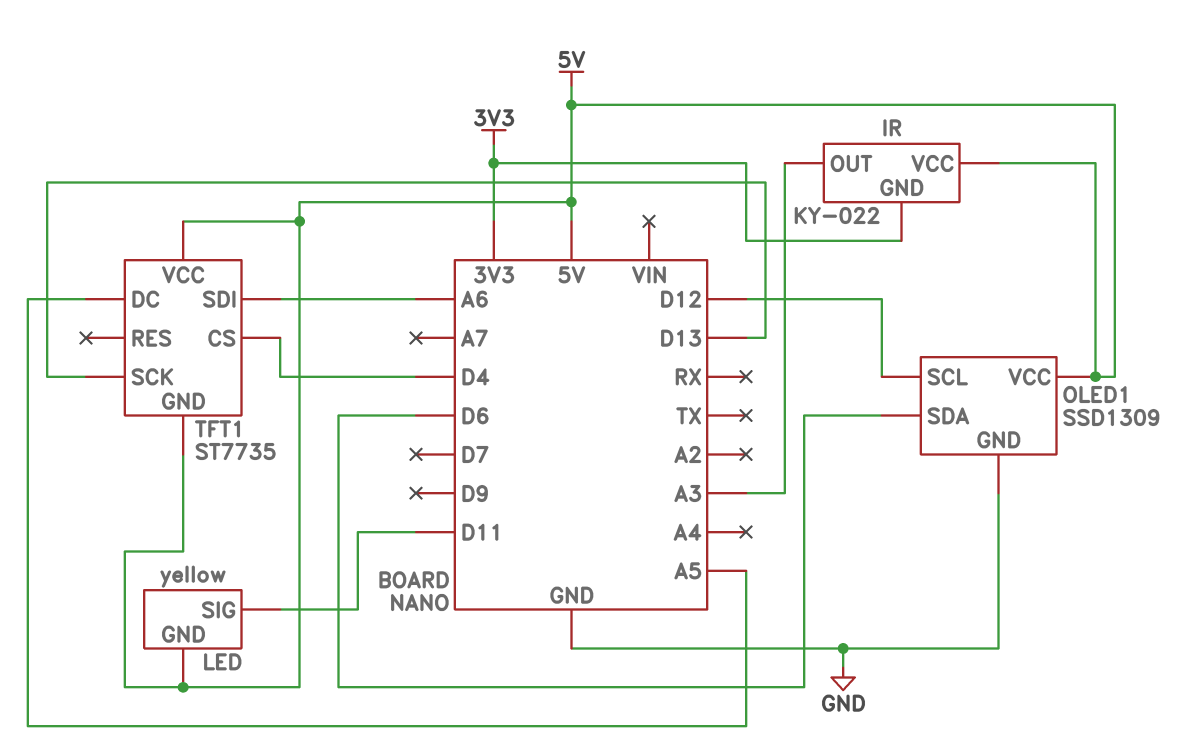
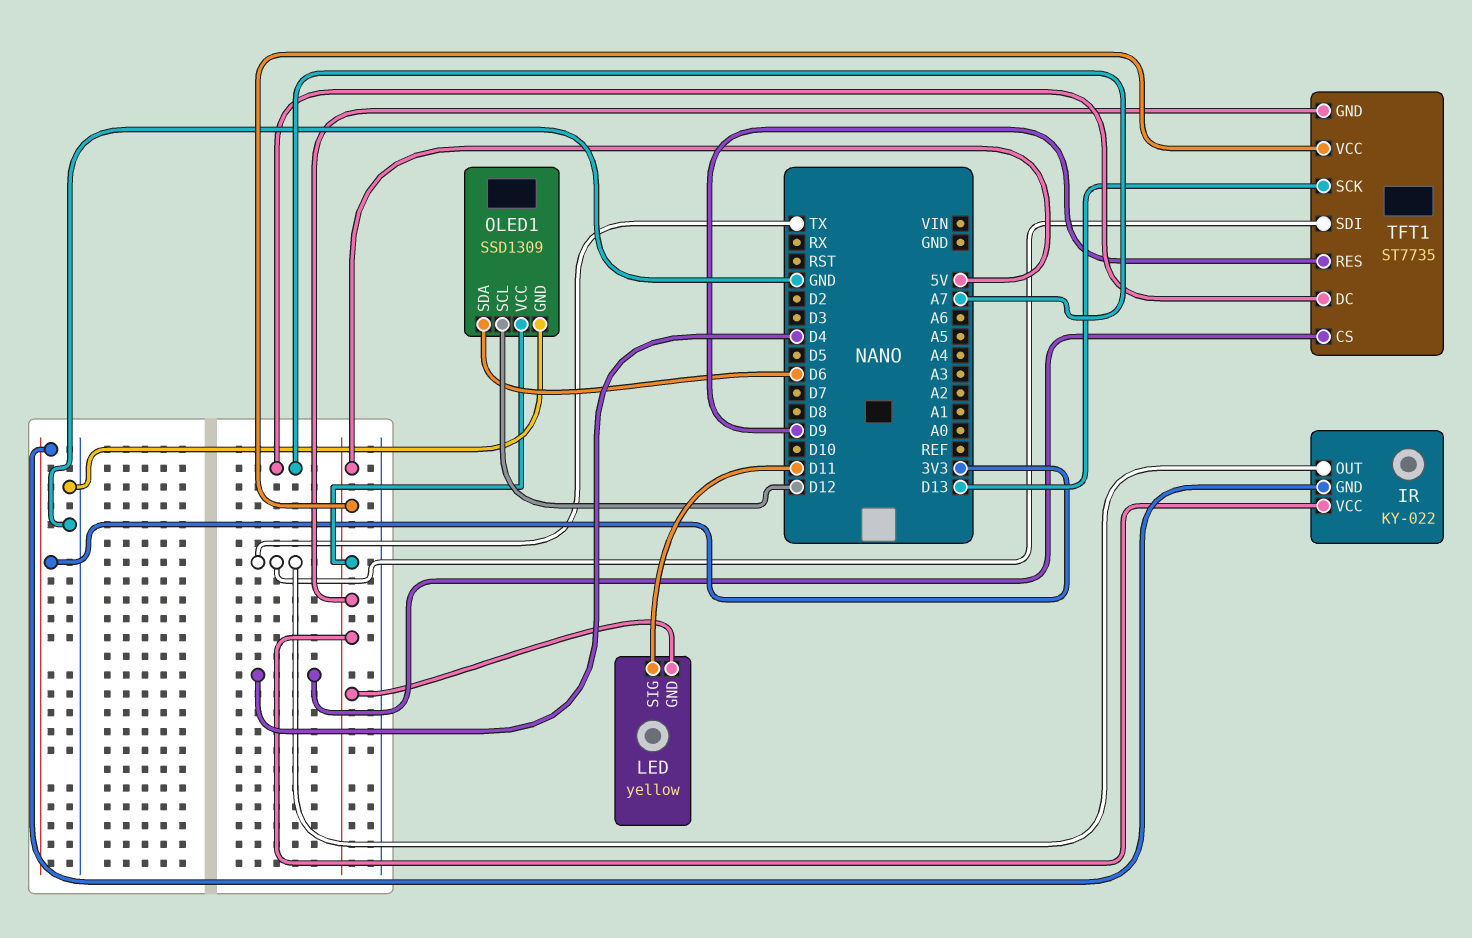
IR pin OUT: A3 -> TX
TFT1 pin DC: A5 -> A7
TFT1 pin RES: none -> D9
TFT1 pin SDI: A6 -> TX

